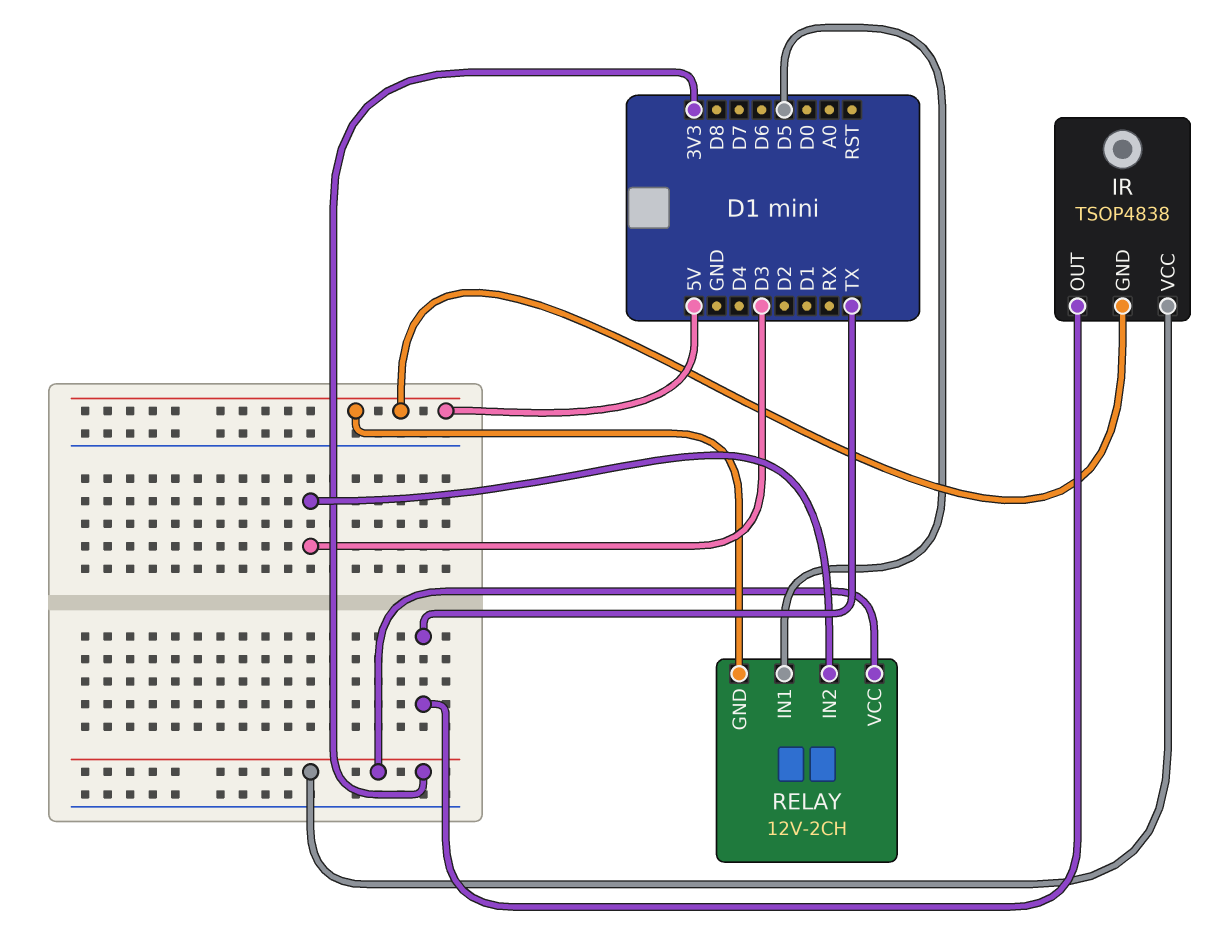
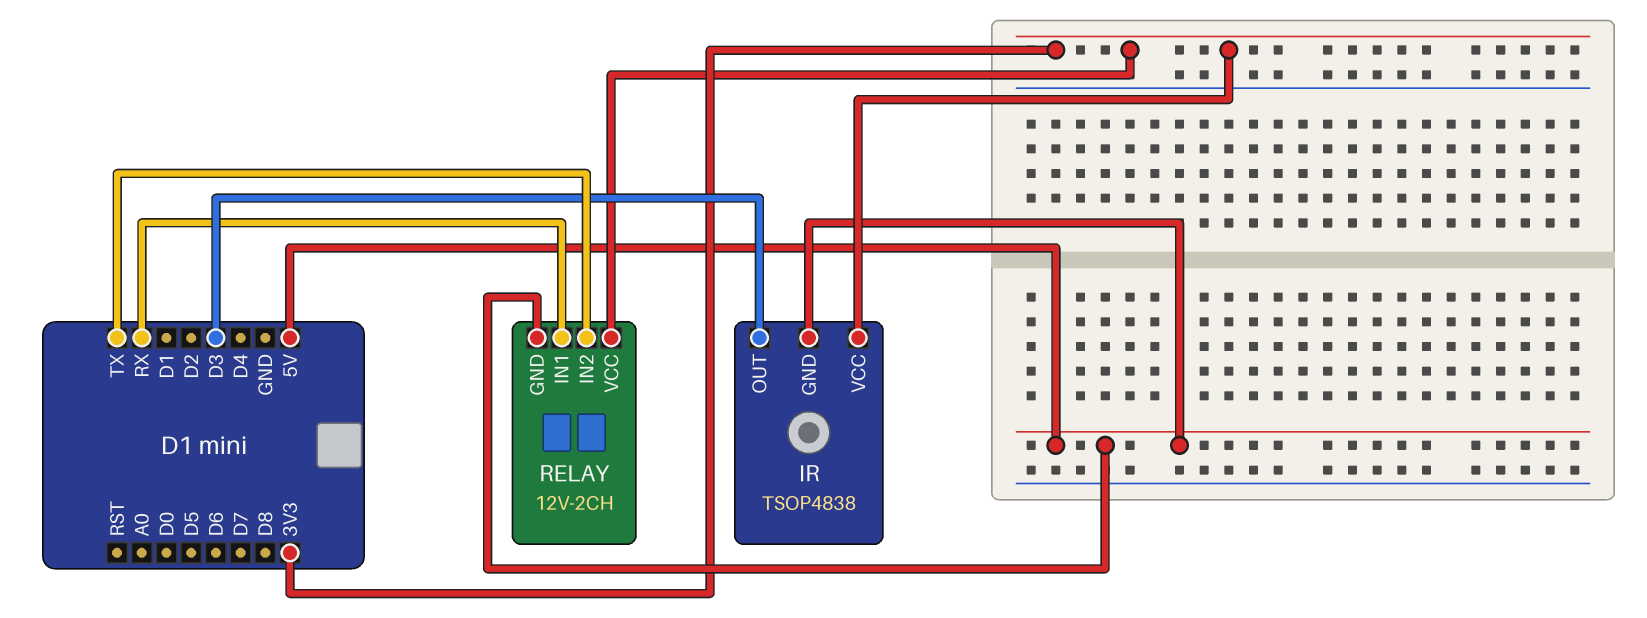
IR pin OUT: TX -> D3
RELAY pin IN1: D5 -> RX
RELAY pin IN2: D3 -> TX

